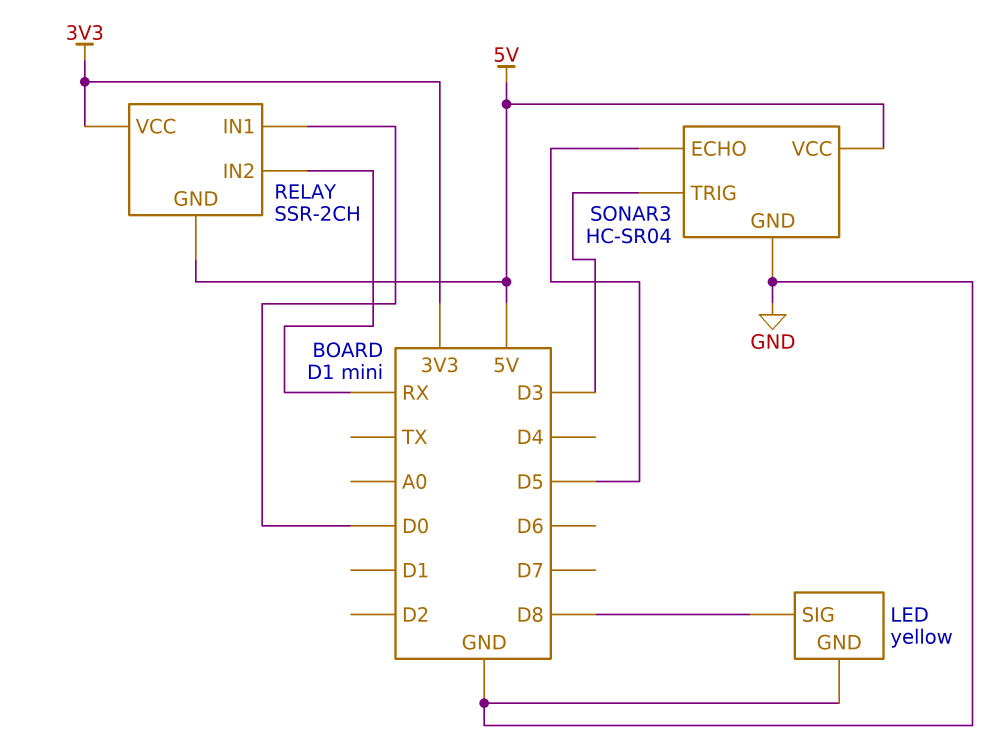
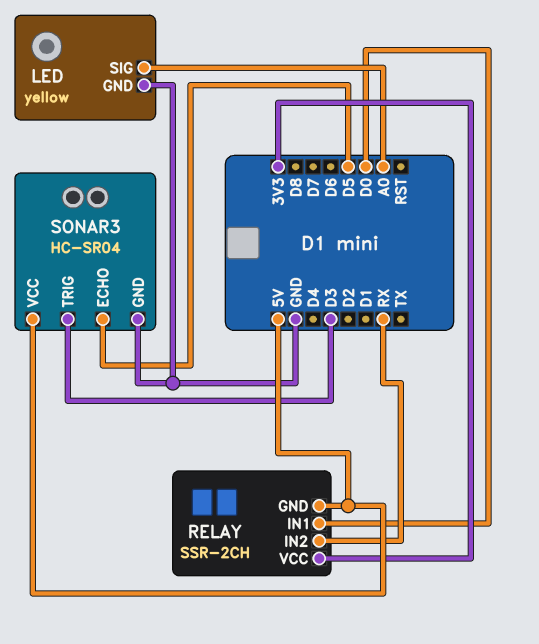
LED pin SIG: D8 -> A0

